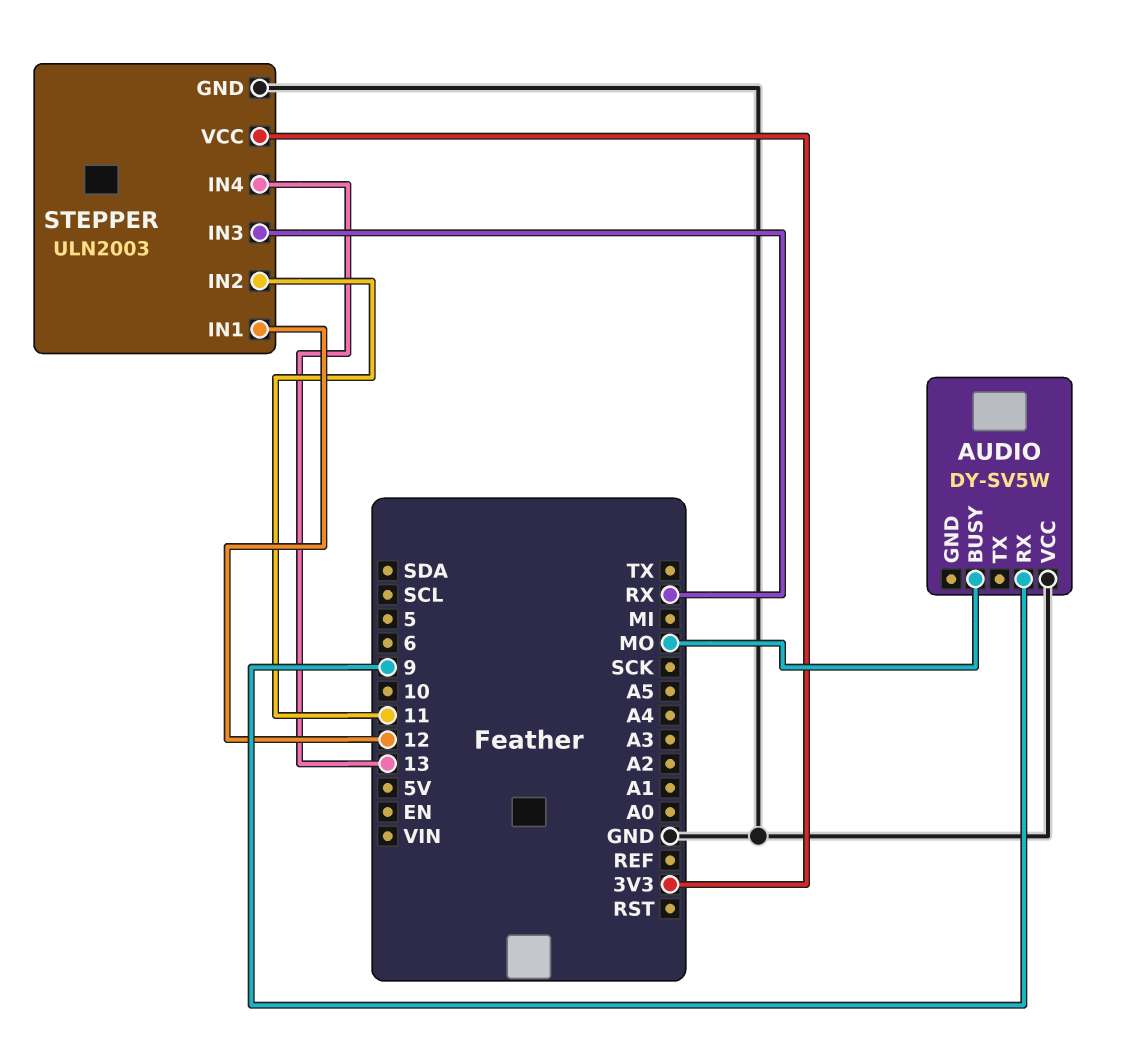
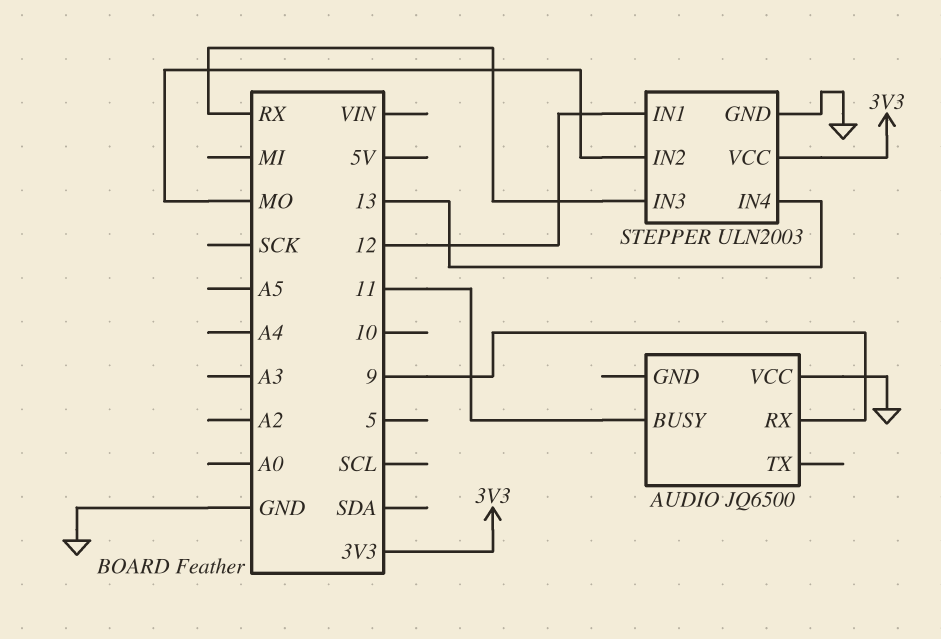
AUDIO: DY-SV5W -> JQ6500
AUDIO pin BUSY: MO -> 11
STEPPER pin IN2: 11 -> MO

